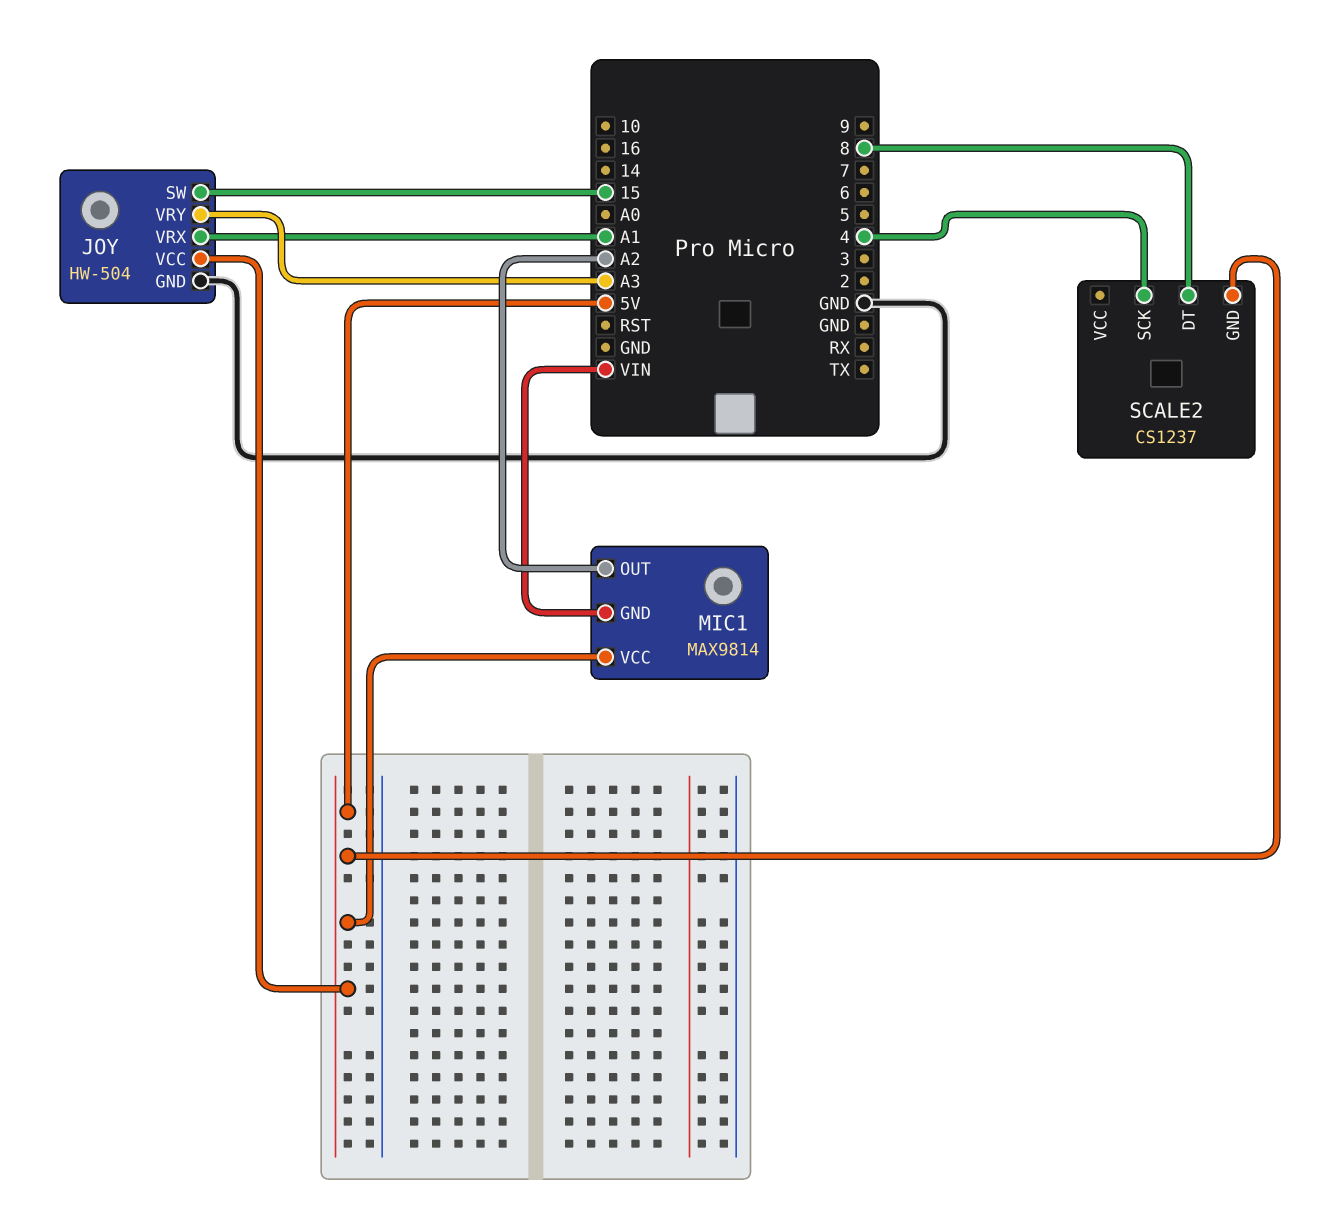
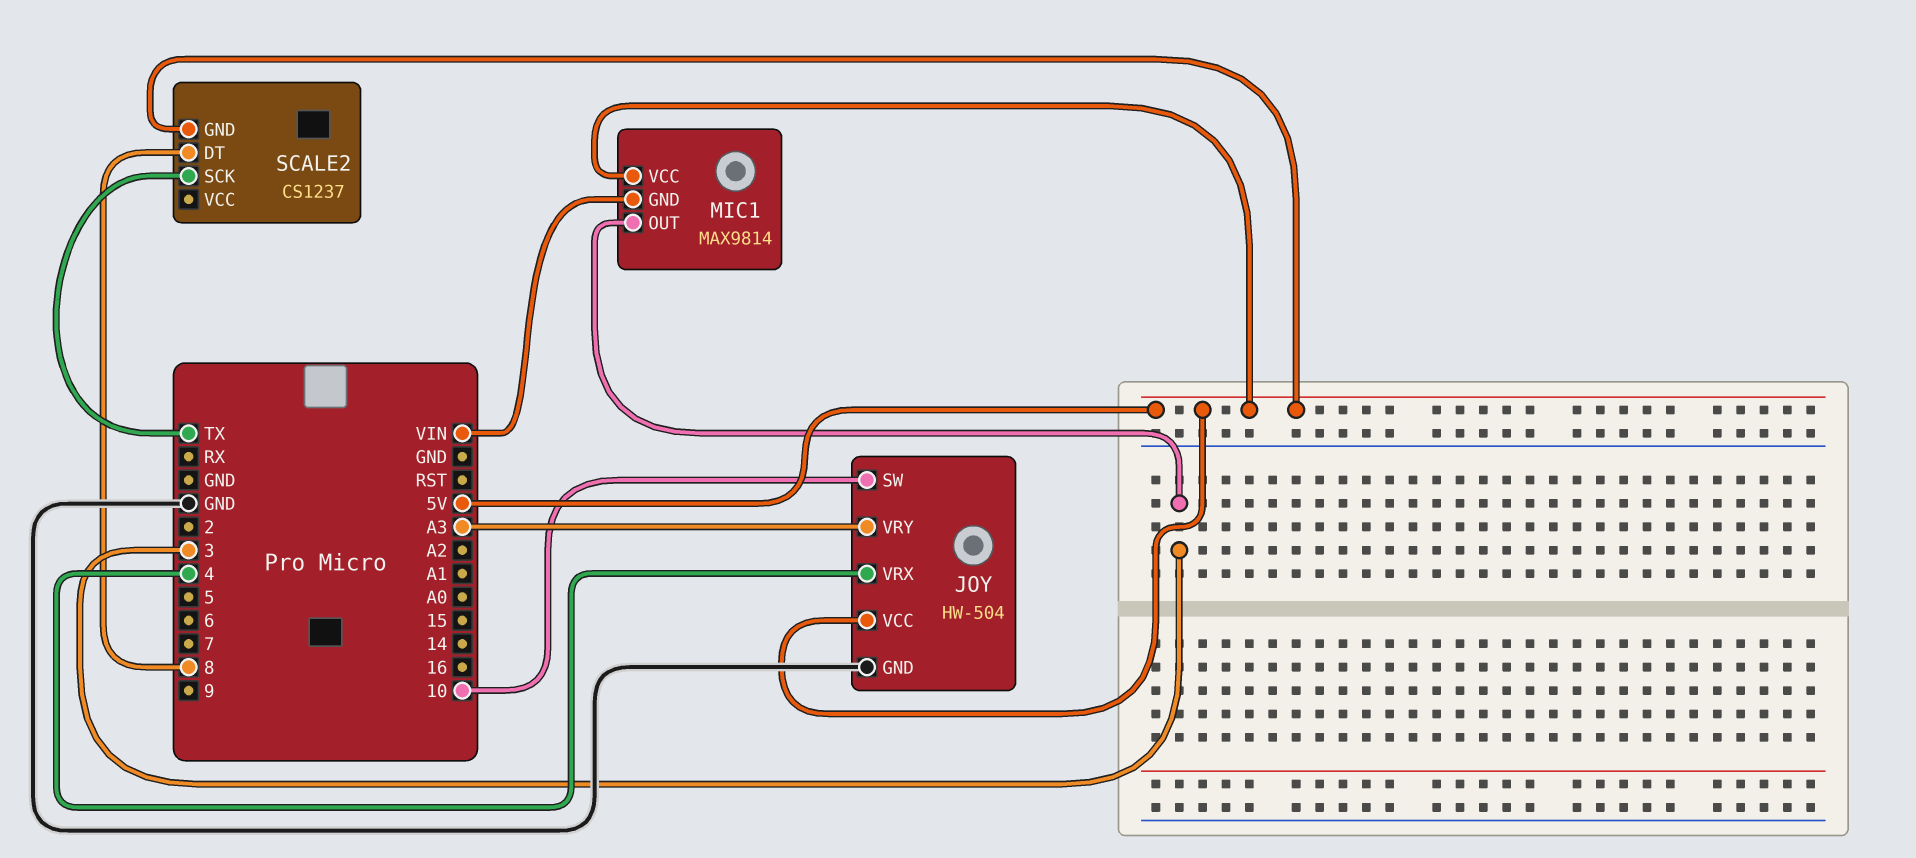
JOY pin SW: 15 -> 10
JOY pin VRX: A1 -> 4
MIC1 pin OUT: A2 -> 3
SCALE2 pin SCK: 4 -> TX

